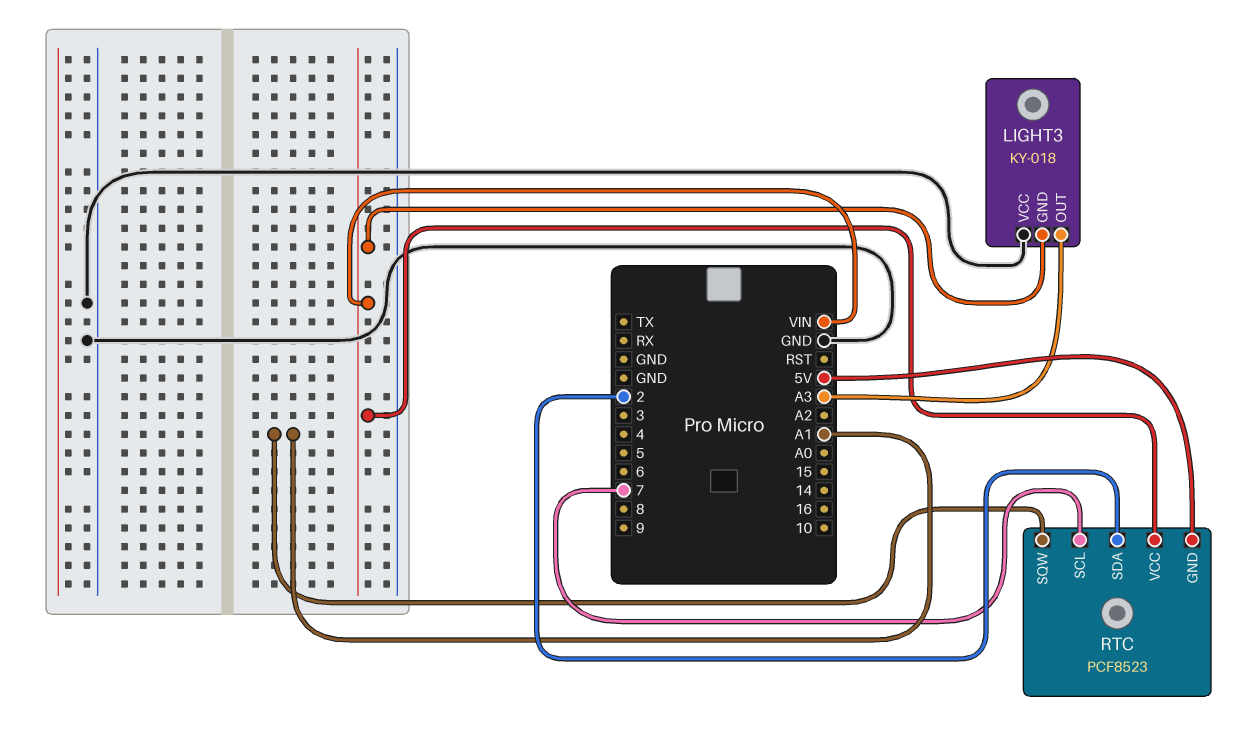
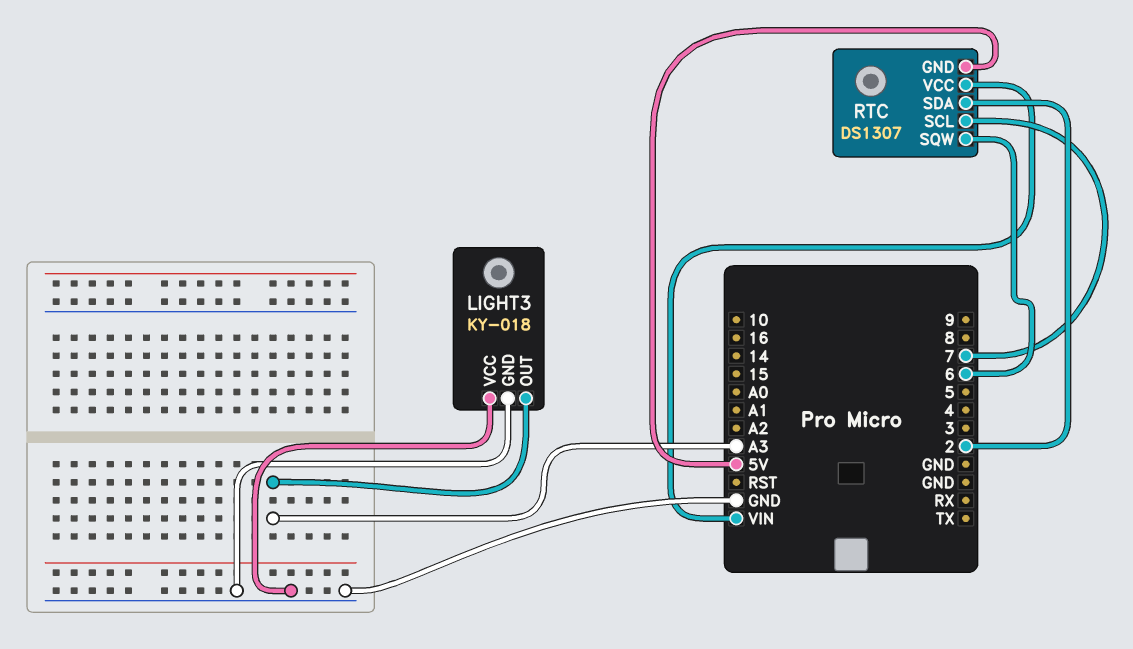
LIGHT3 pin GND: VIN -> GND
RTC: PCF8523 -> DS1307
RTC pin SQW: A1 -> 6

